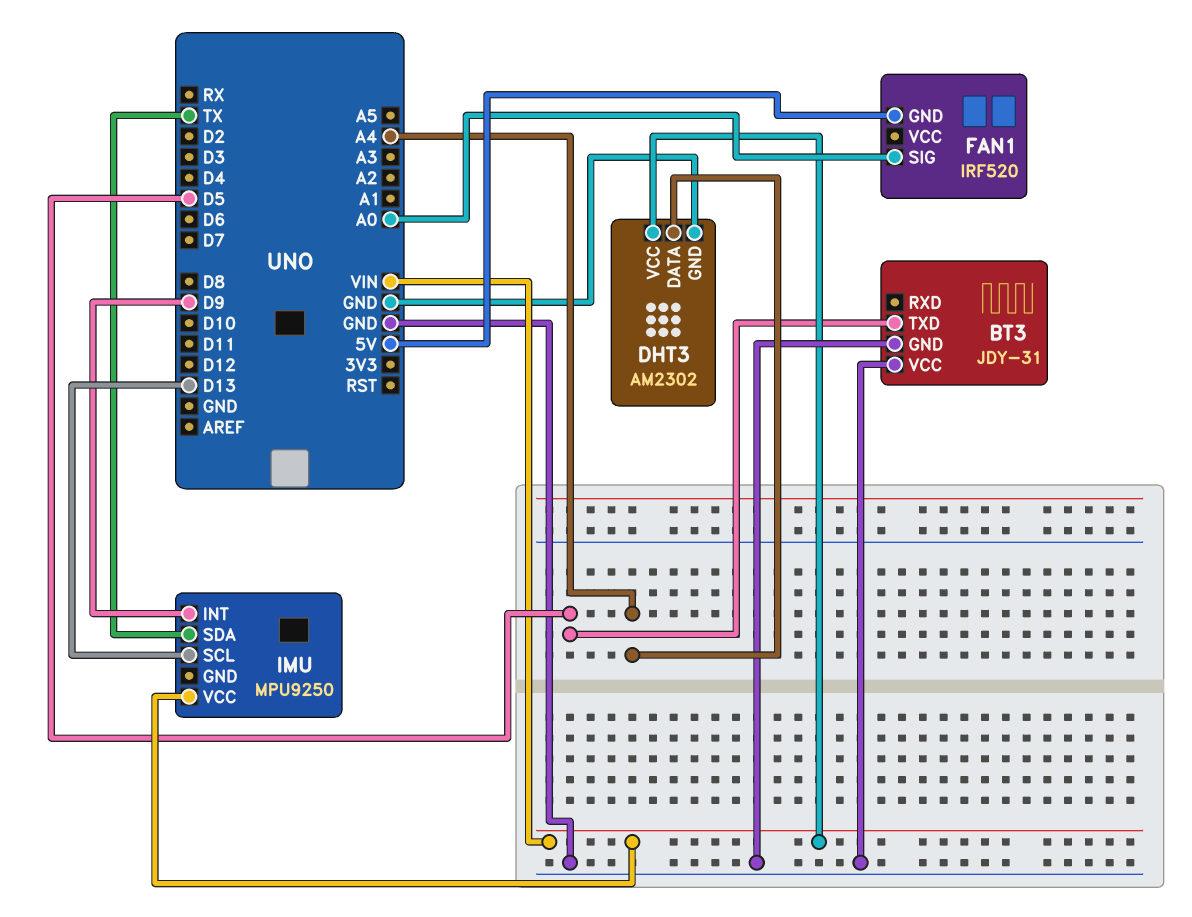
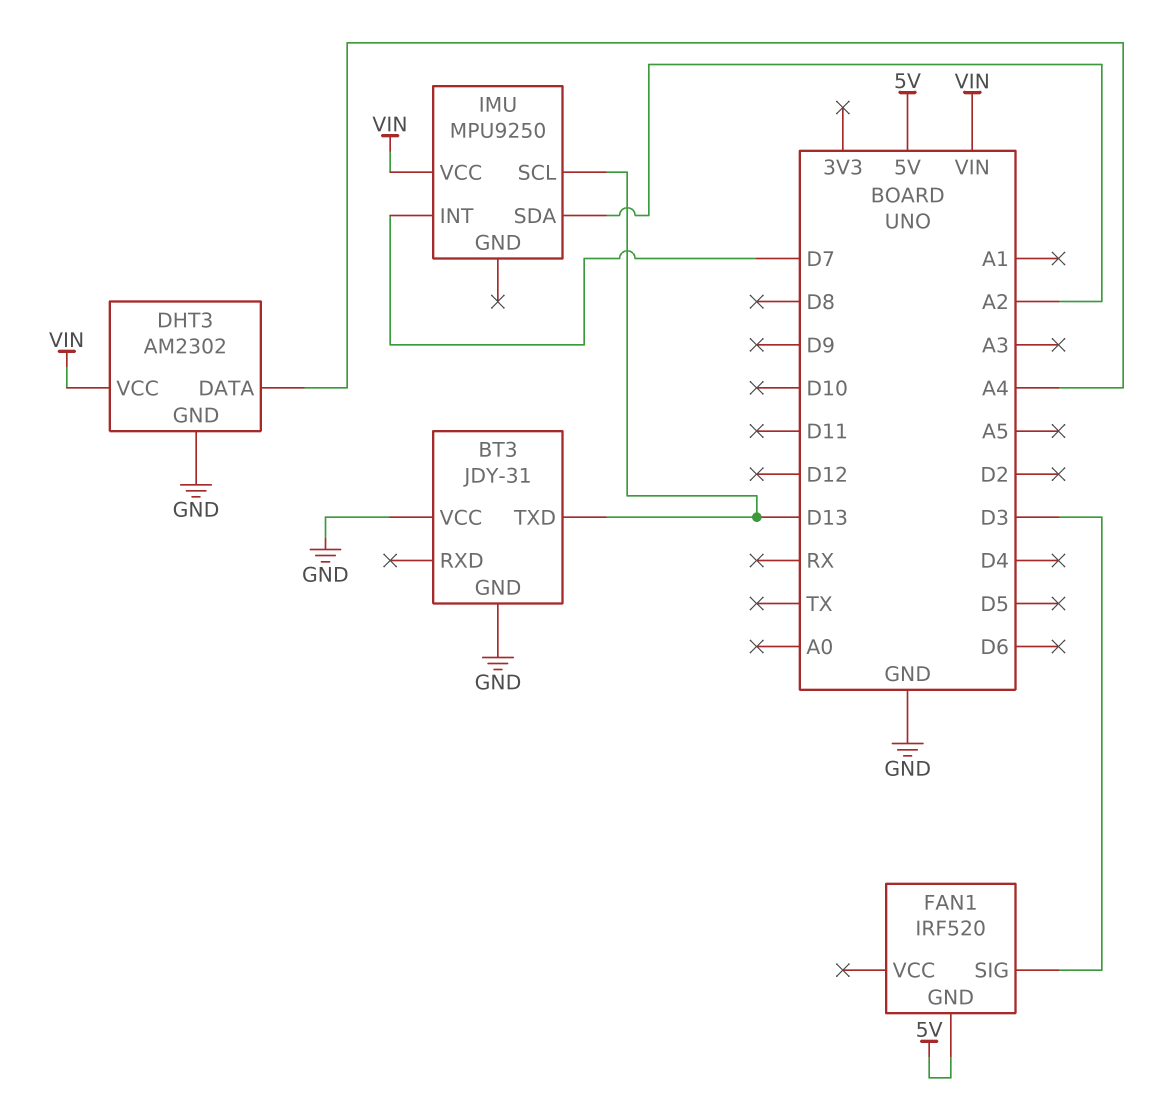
BT3 pin TXD: D5 -> D13
FAN1 pin SIG: A0 -> D3
IMU pin INT: D9 -> D7
IMU pin SDA: TX -> A2

